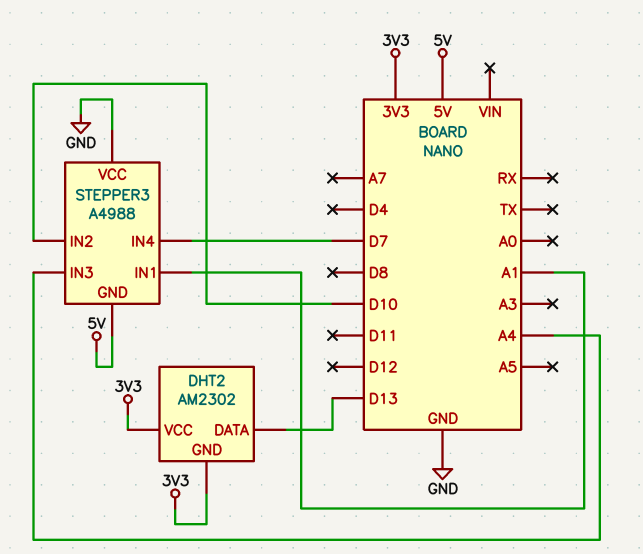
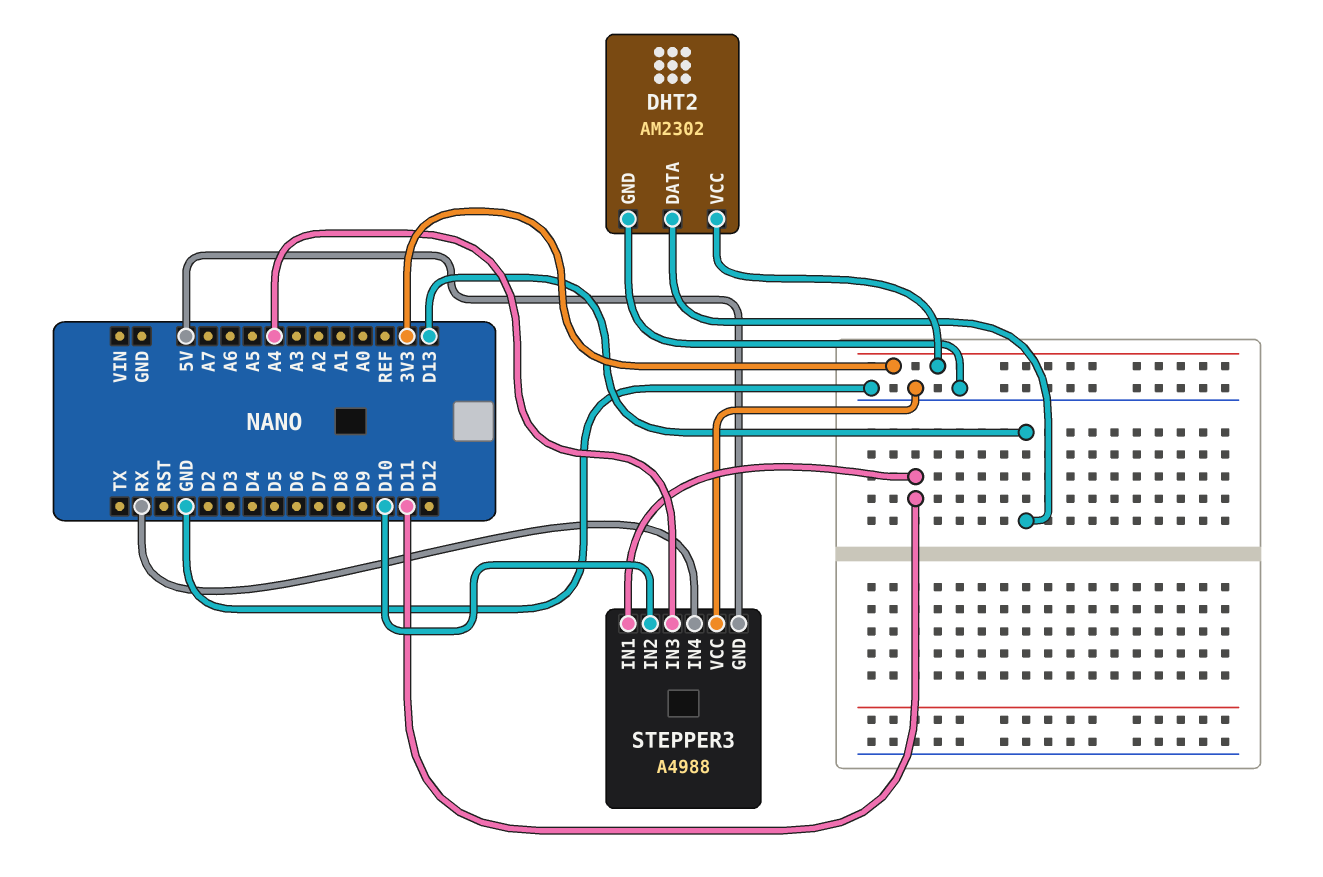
DHT2 pin GND: 3V3 -> GND
STEPPER3 pin IN1: A1 -> D11
STEPPER3 pin IN4: D7 -> RX

